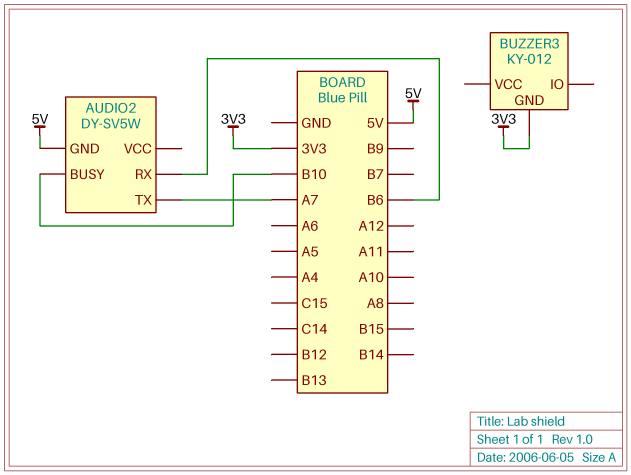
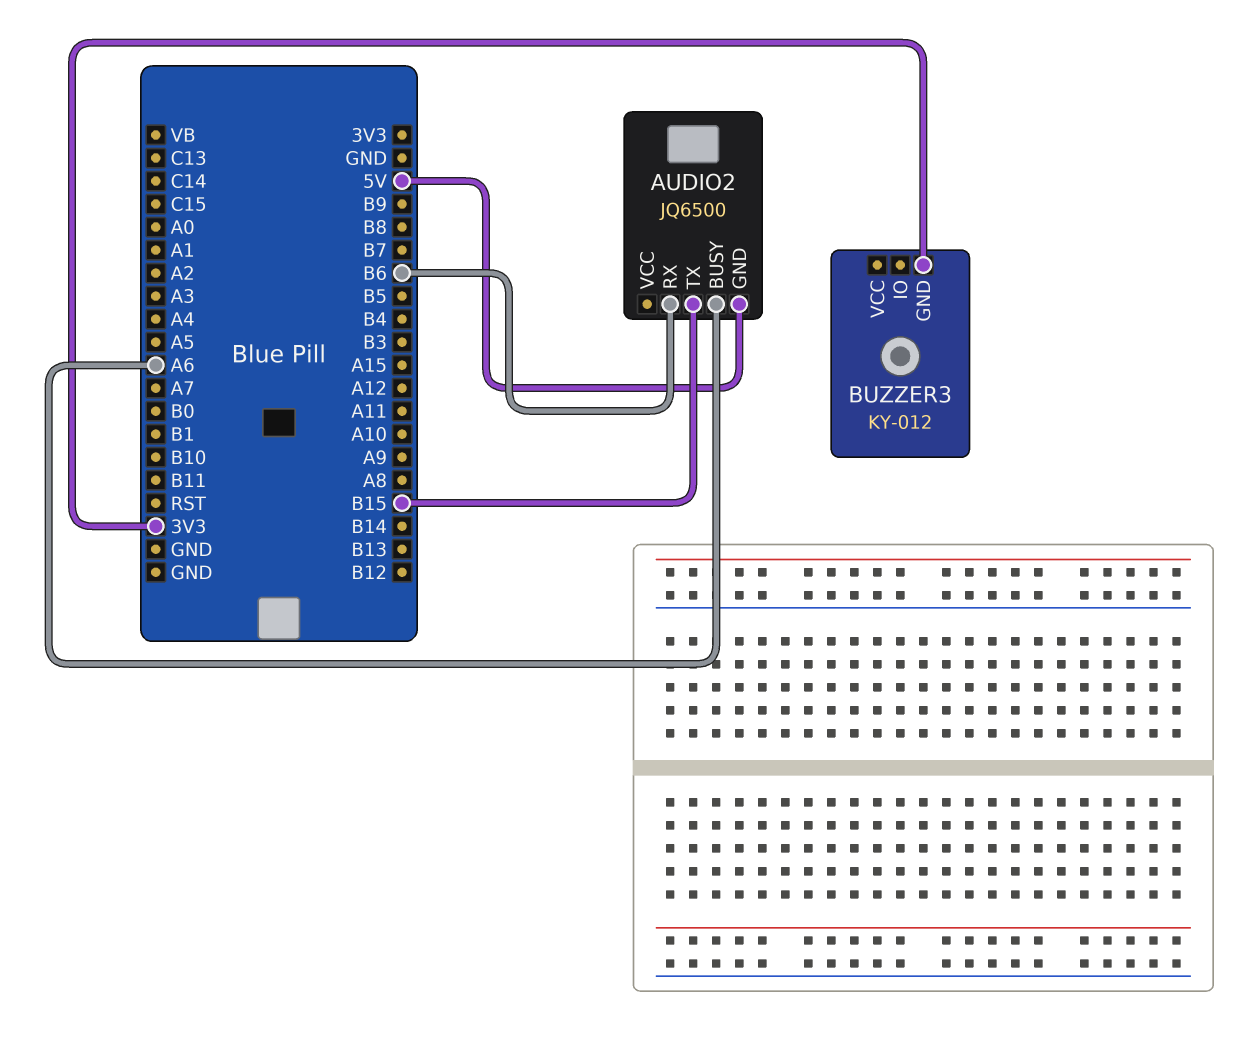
AUDIO2: DY-SV5W -> JQ6500
AUDIO2 pin BUSY: B10 -> A6
AUDIO2 pin TX: A7 -> B15

